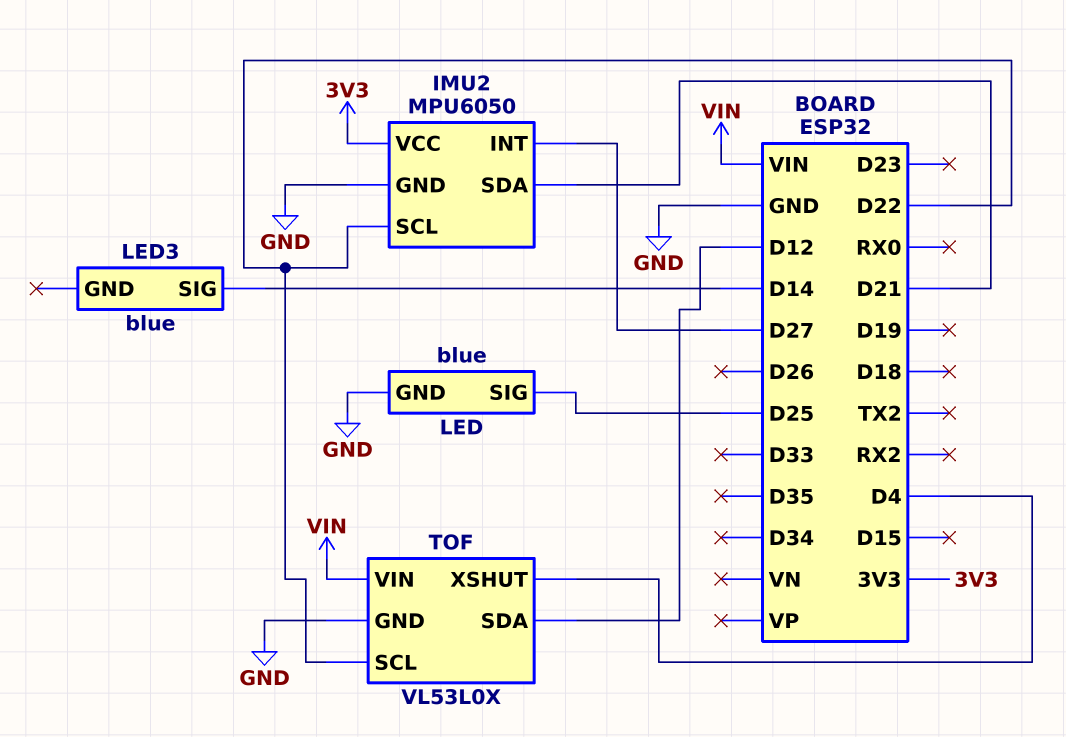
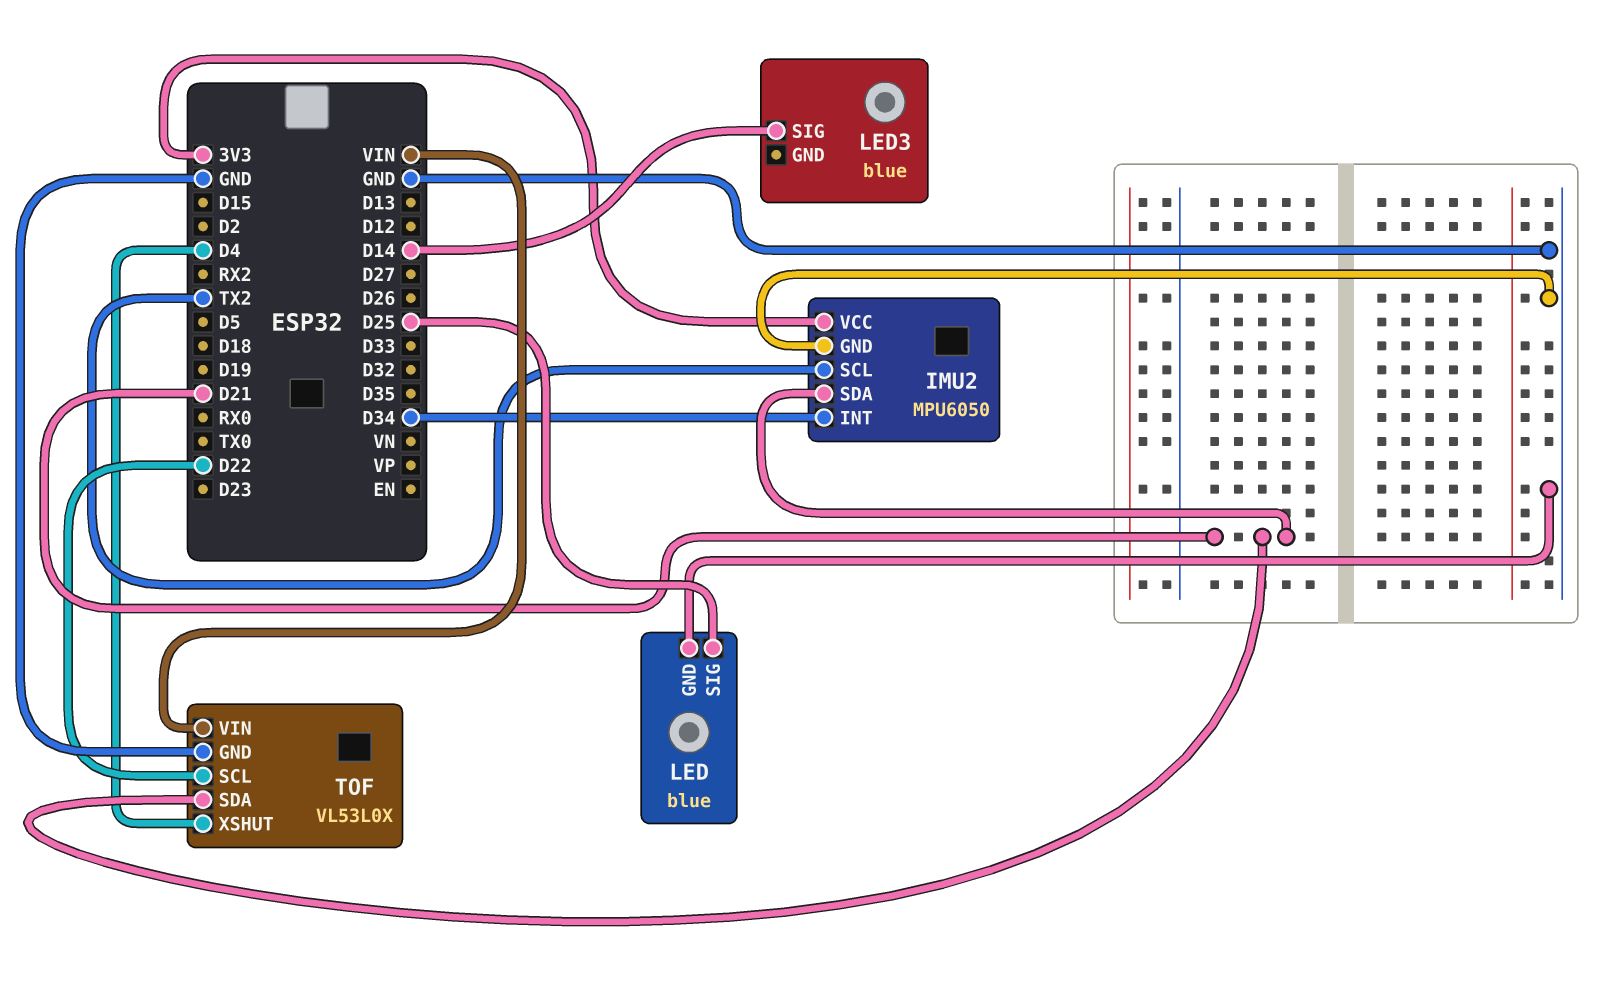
IMU2 pin INT: D27 -> D34
IMU2 pin SCL: D22 -> TX2
TOF pin SDA: D12 -> D21

